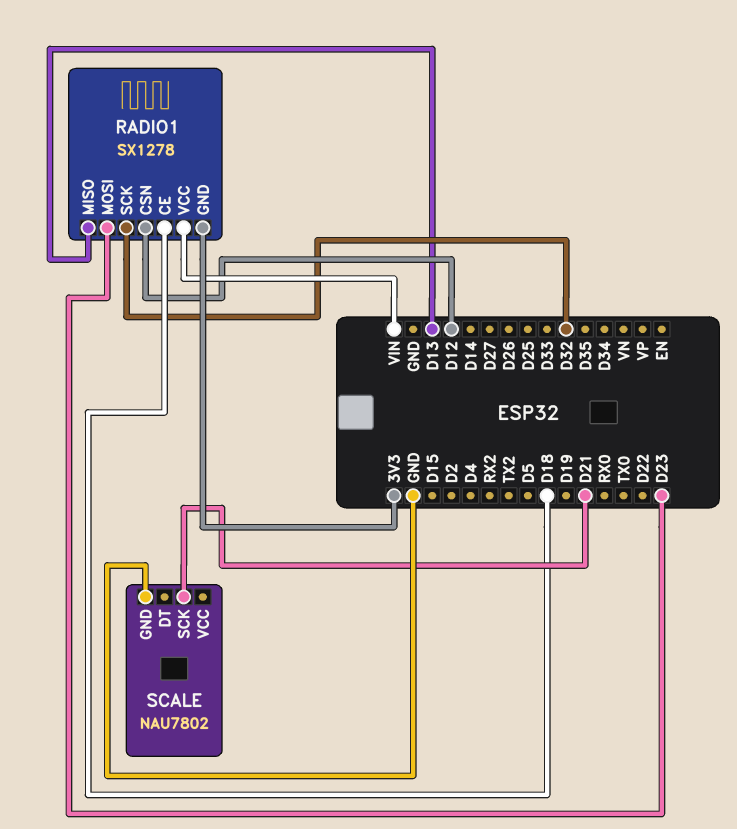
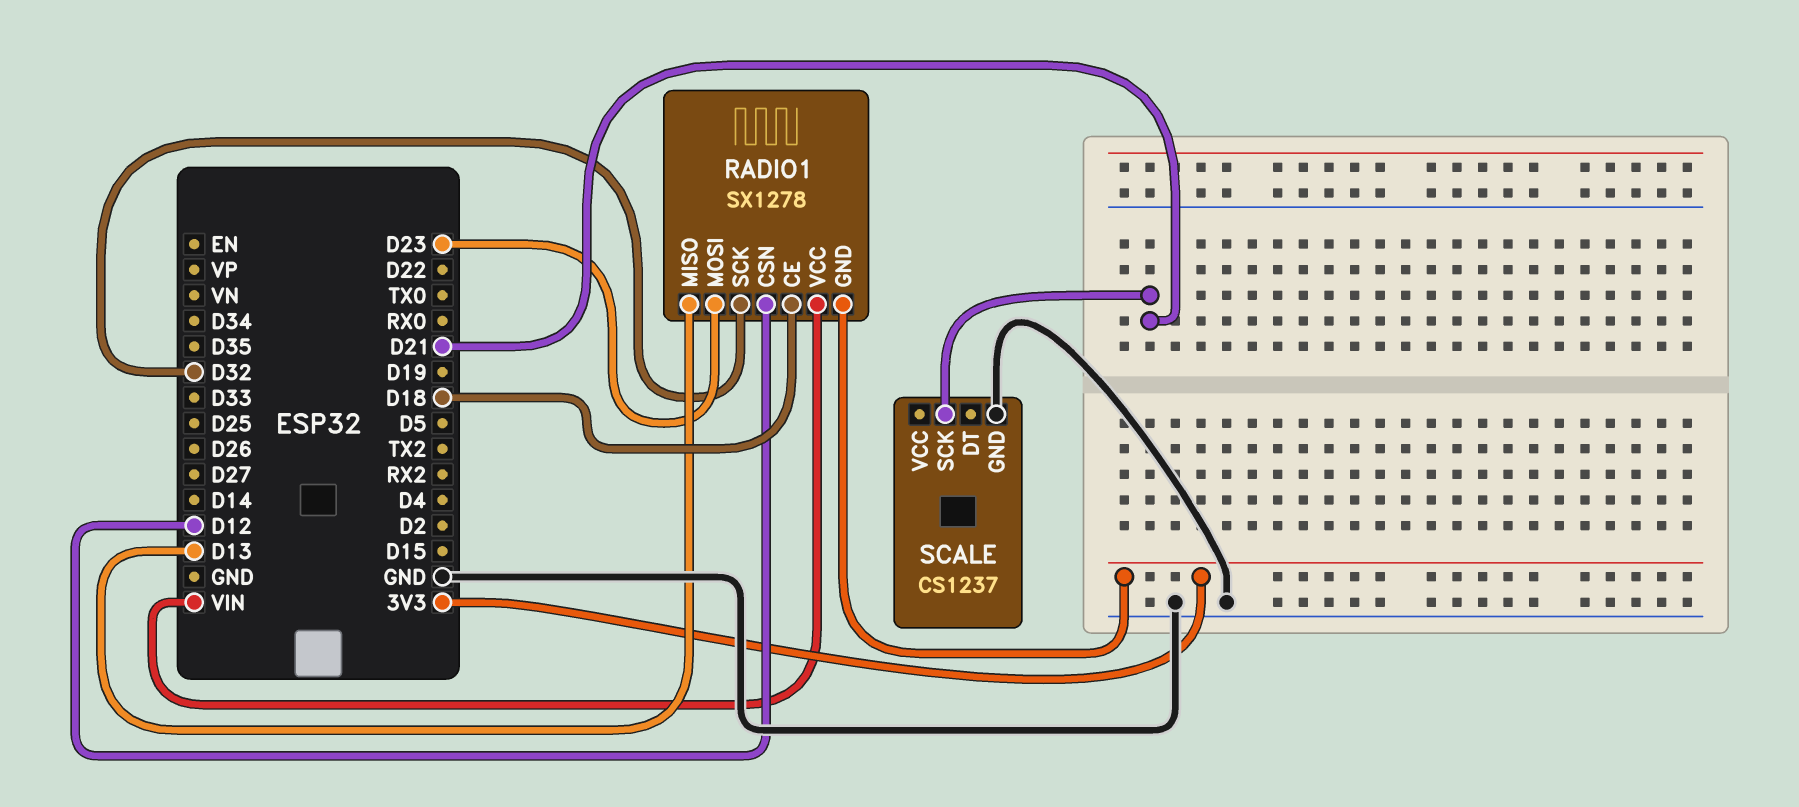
SCALE: NAU7802 -> CS1237

